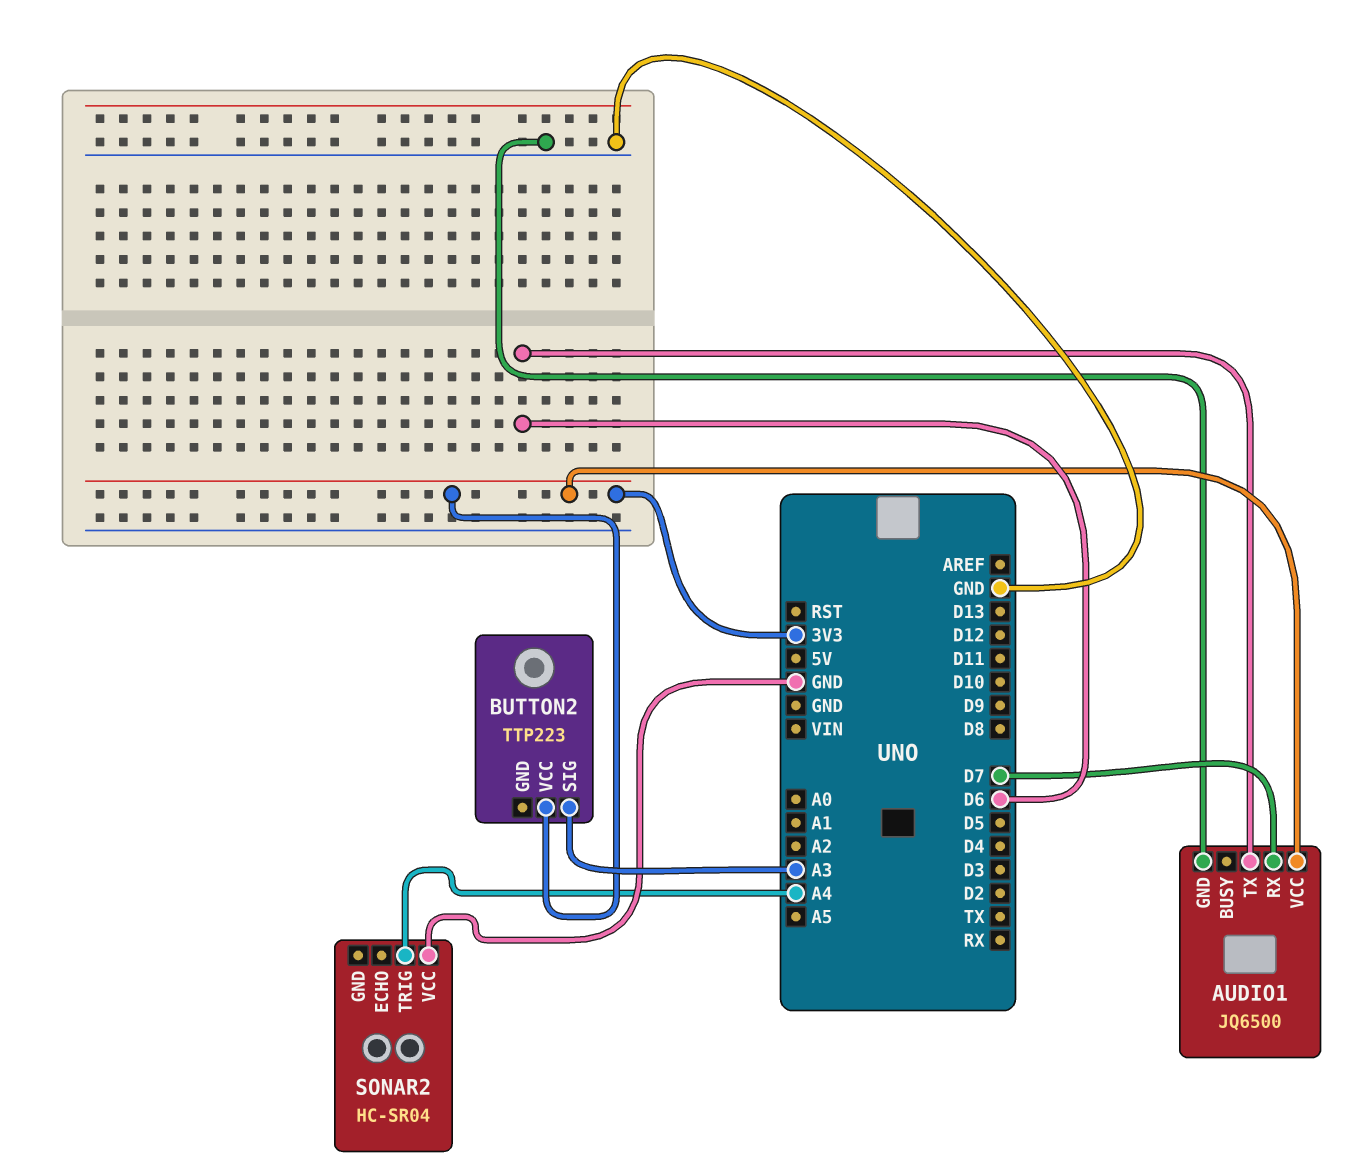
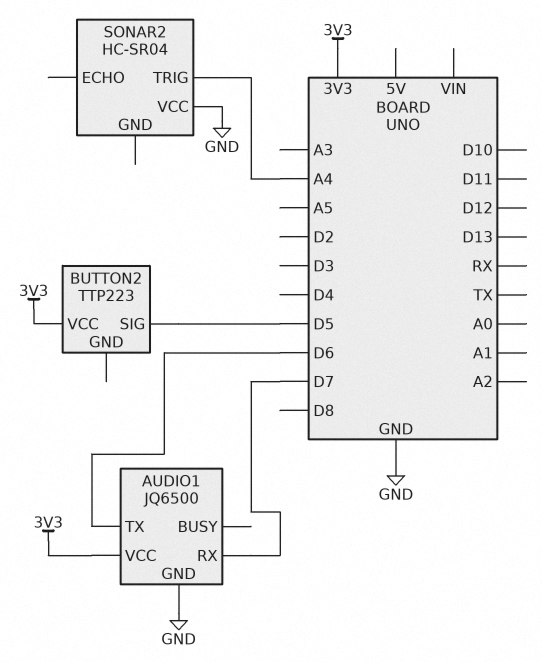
BUTTON2 pin SIG: A3 -> D5

